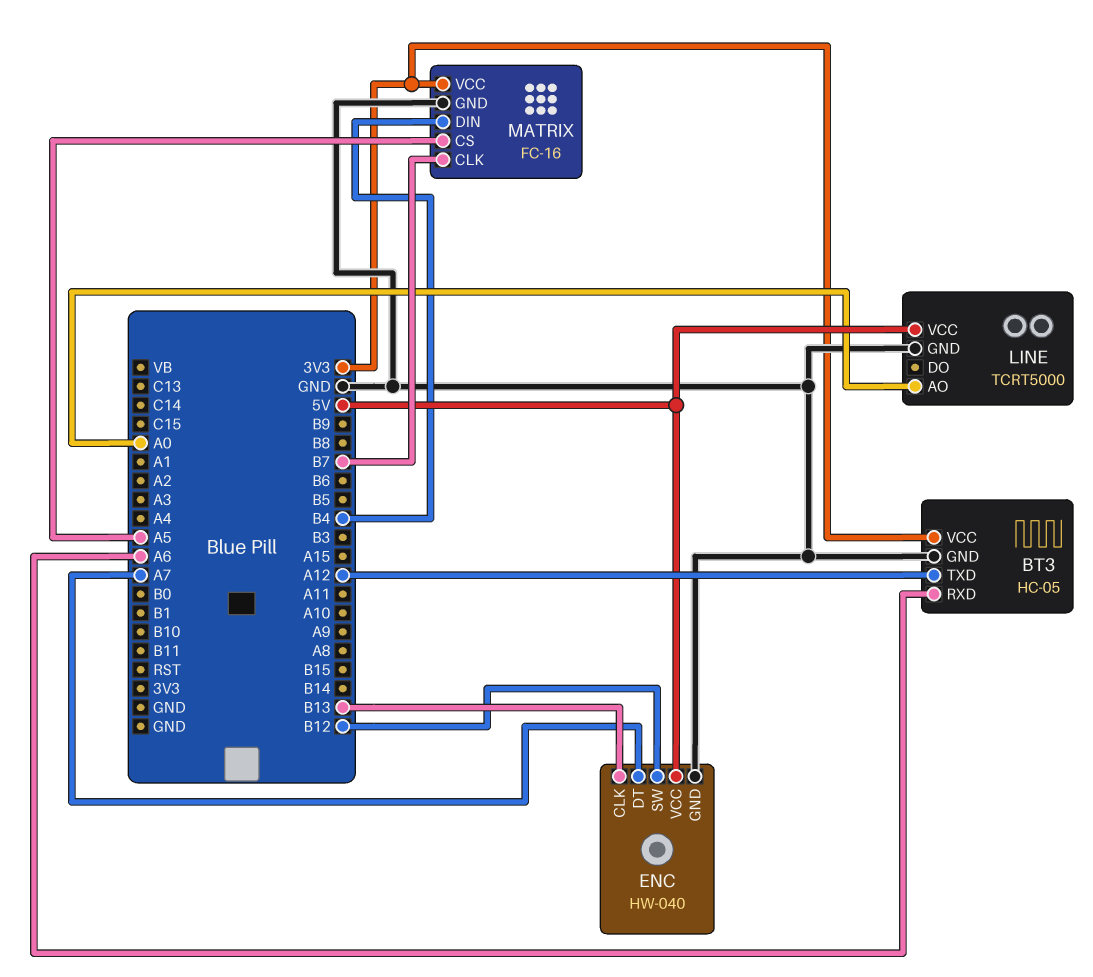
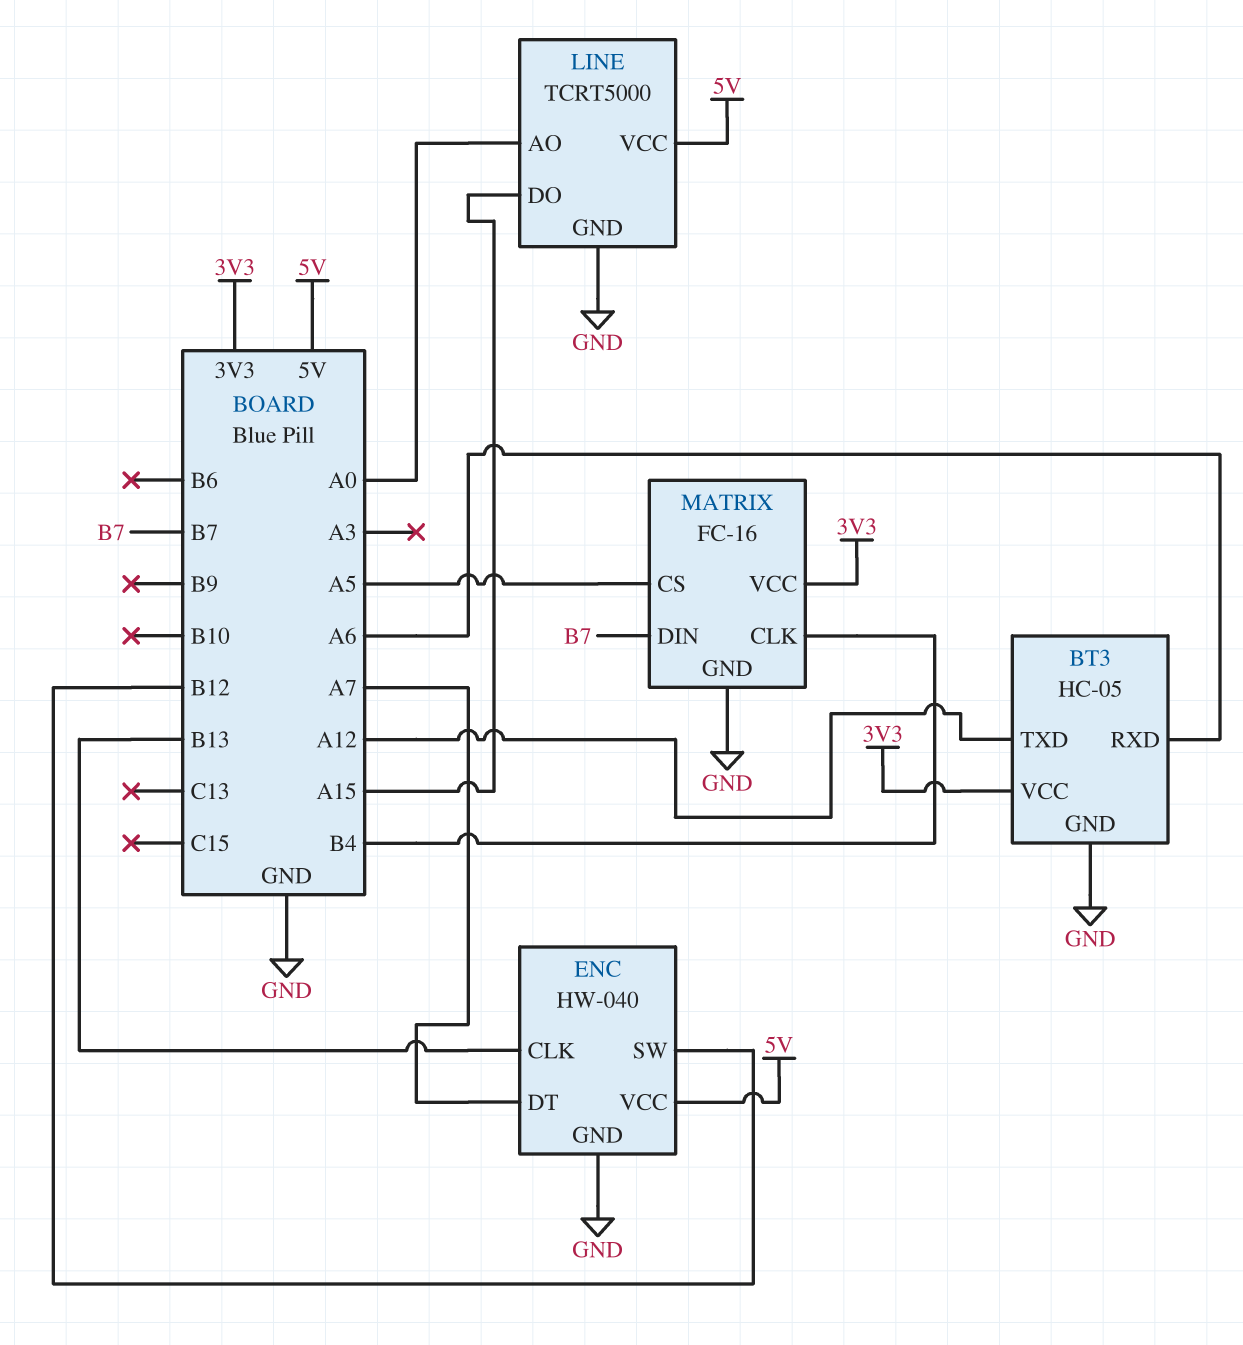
LINE pin DO: none -> A15
MATRIX pin CLK: B7 -> B4
MATRIX pin DIN: B4 -> B7

